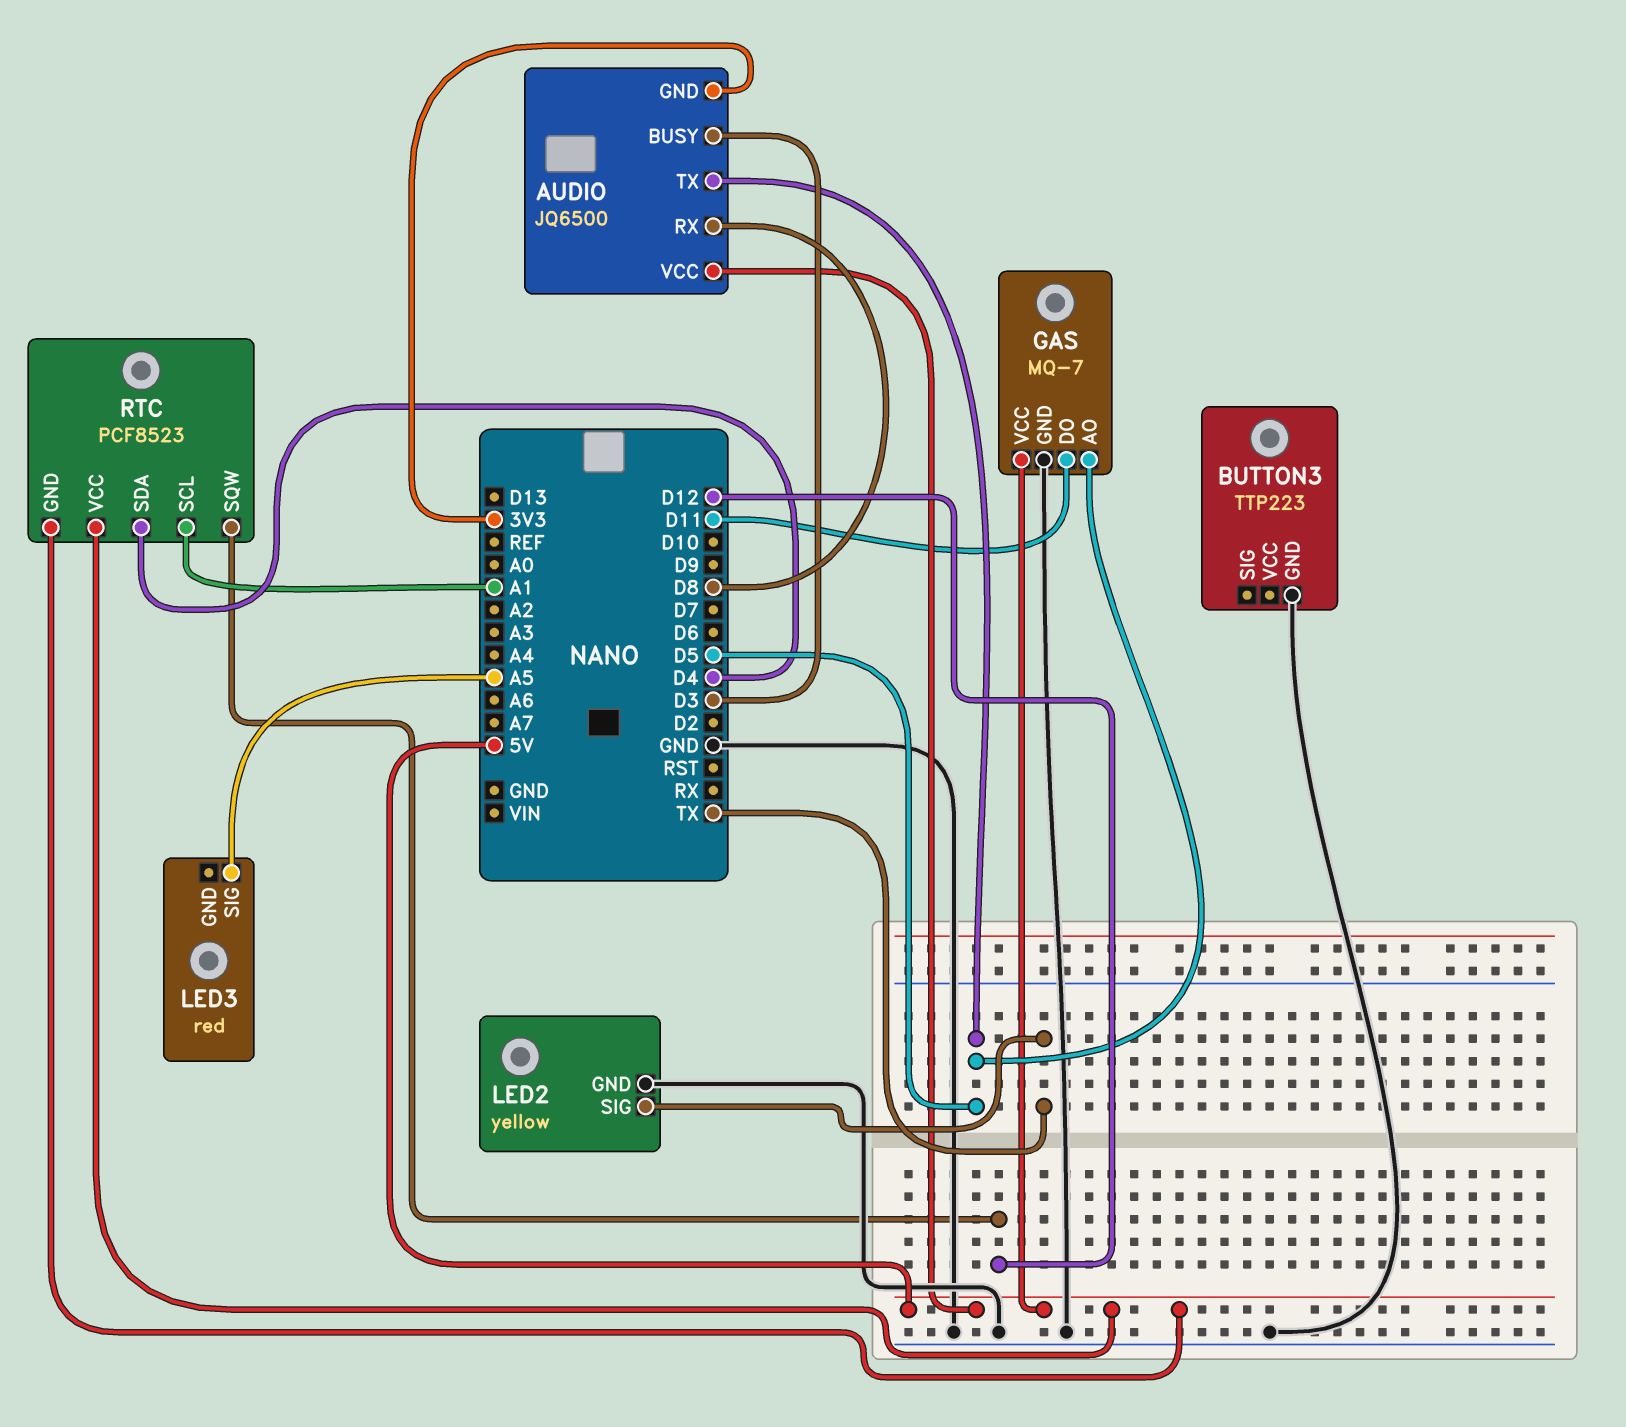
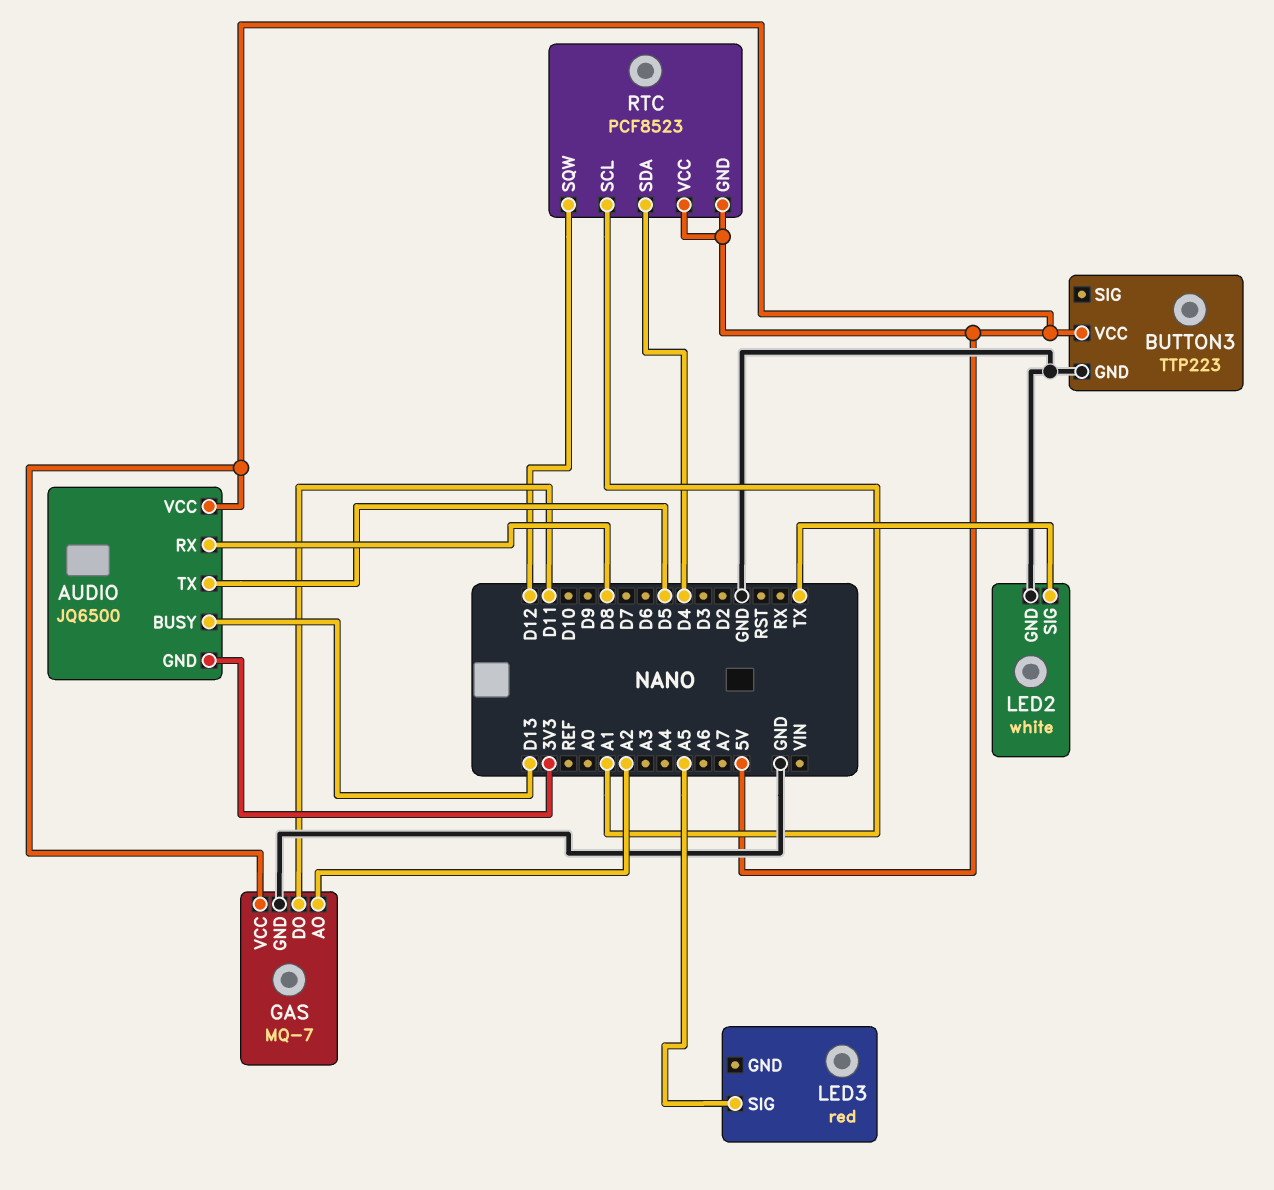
AUDIO pin BUSY: D3 -> D13
BUTTON3 pin VCC: none -> 5V
GAS pin AO: D5 -> A2
LED2: yellow -> white

